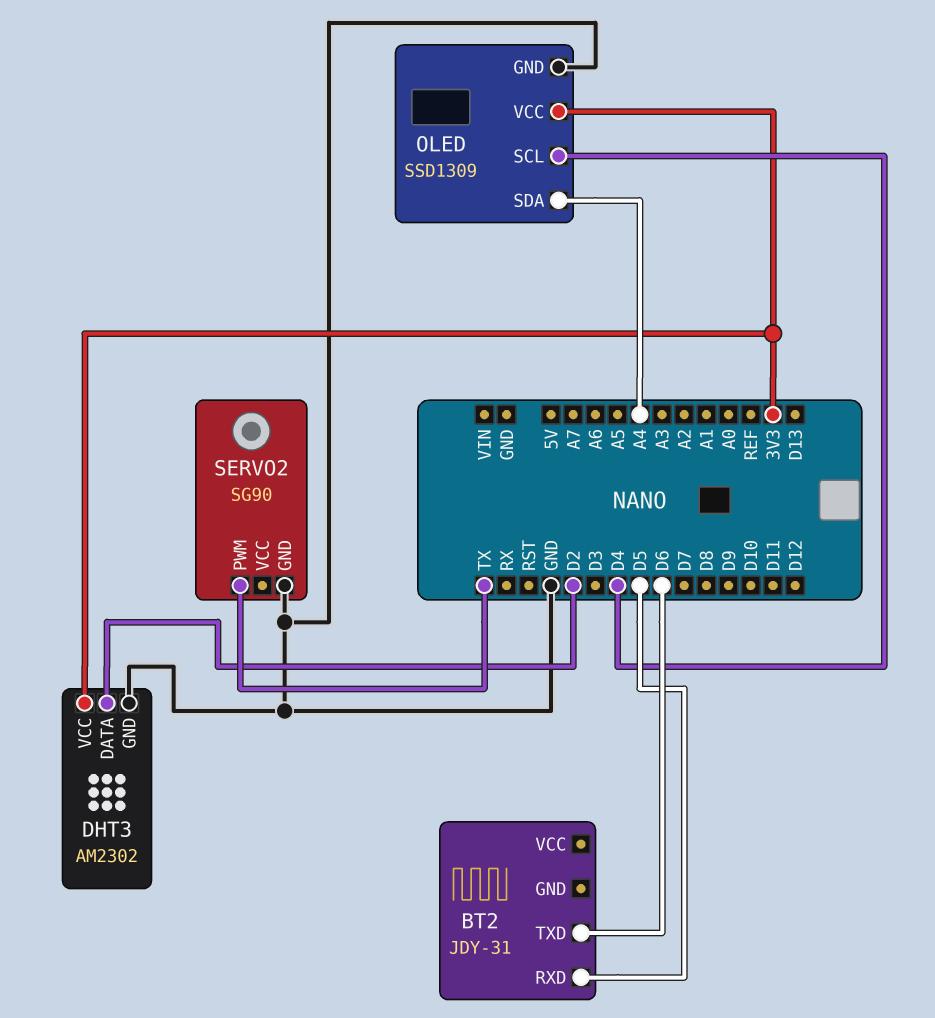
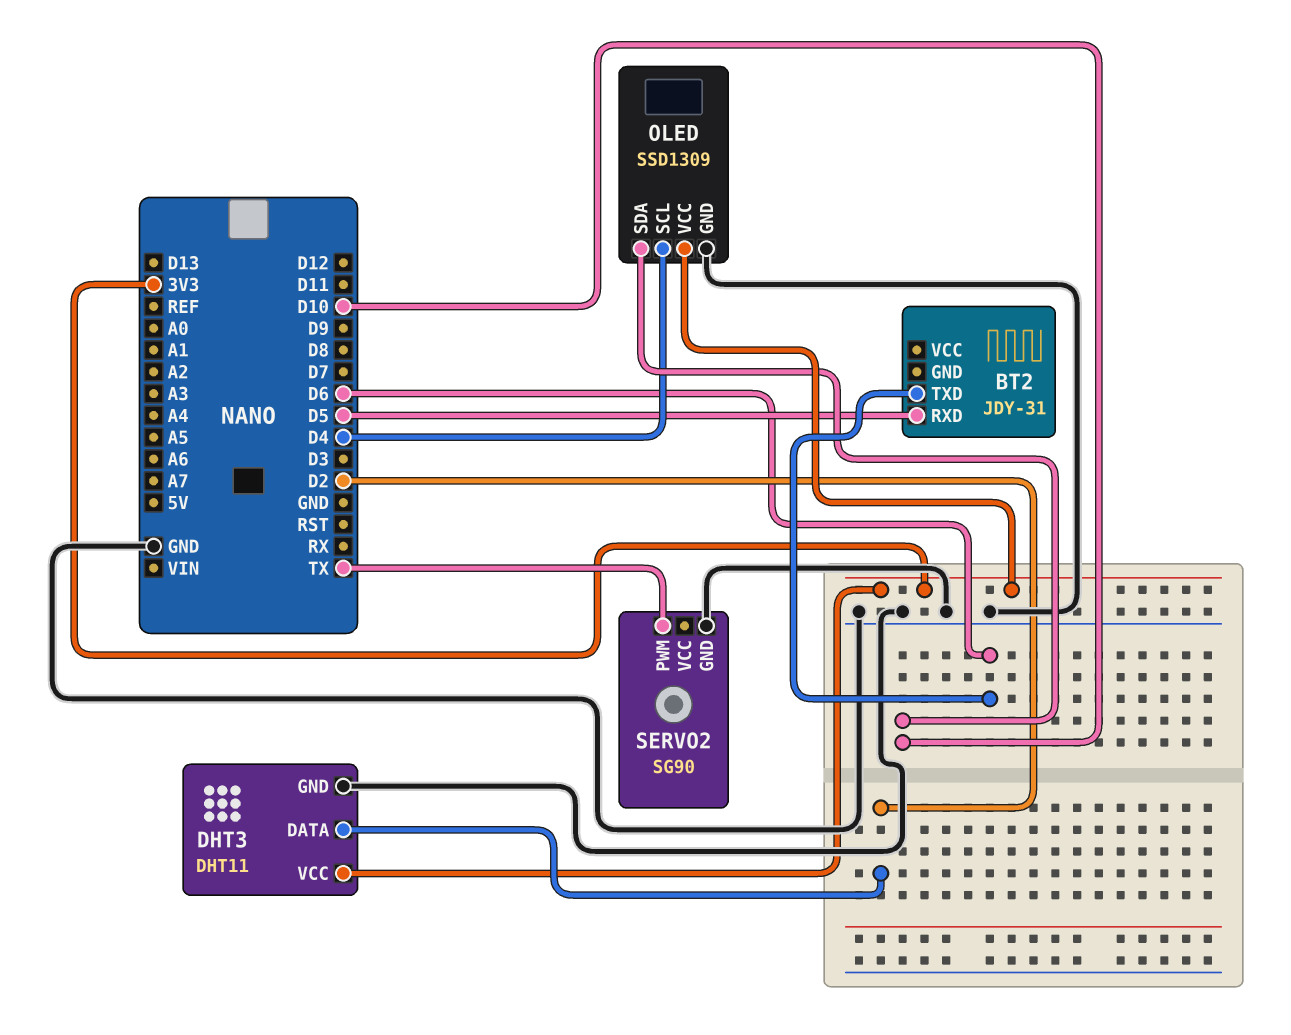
DHT3: AM2302 -> DHT11
OLED pin SDA: A4 -> D10

